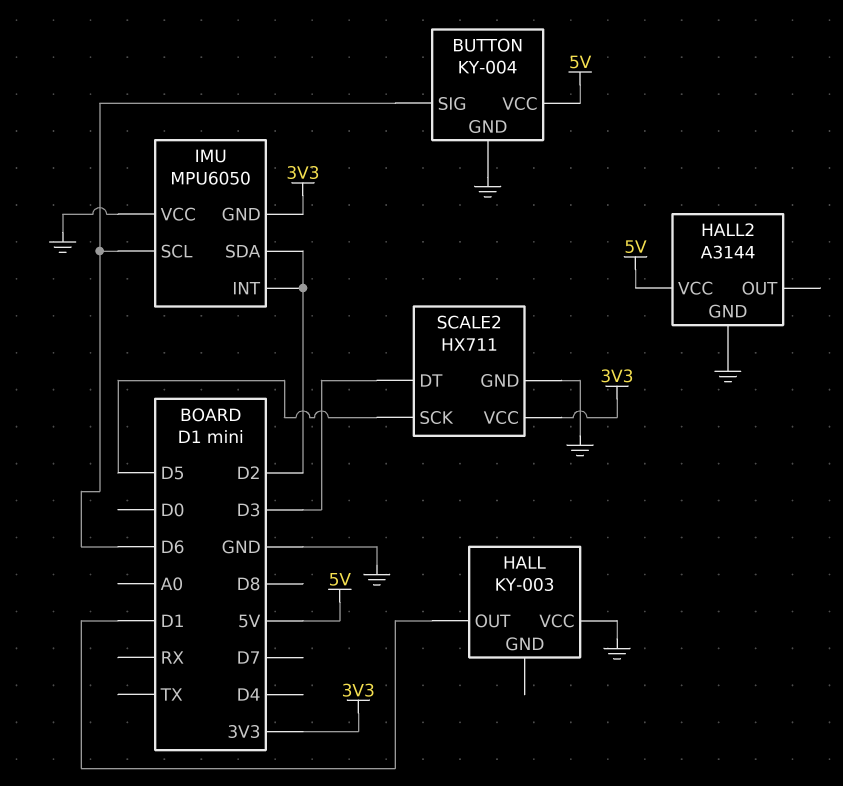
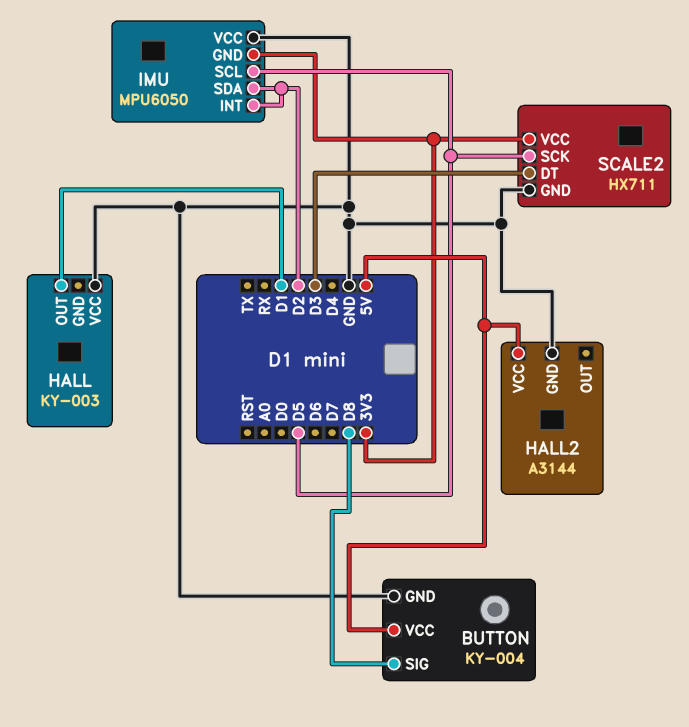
BUTTON pin SIG: D6 -> D8
IMU pin SCL: D6 -> D5

